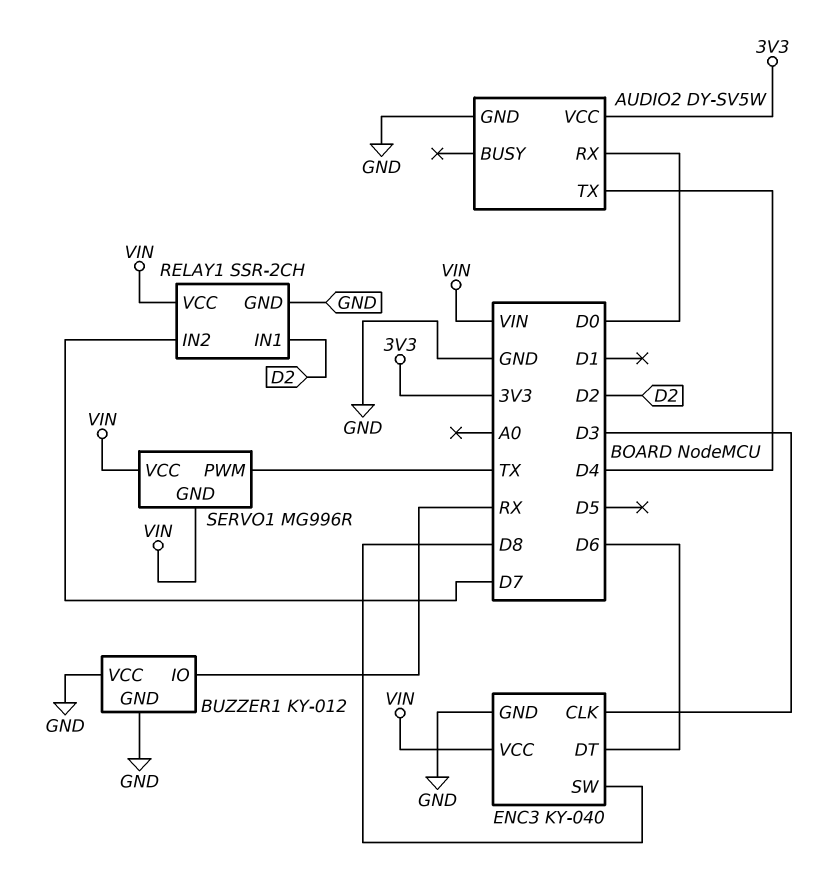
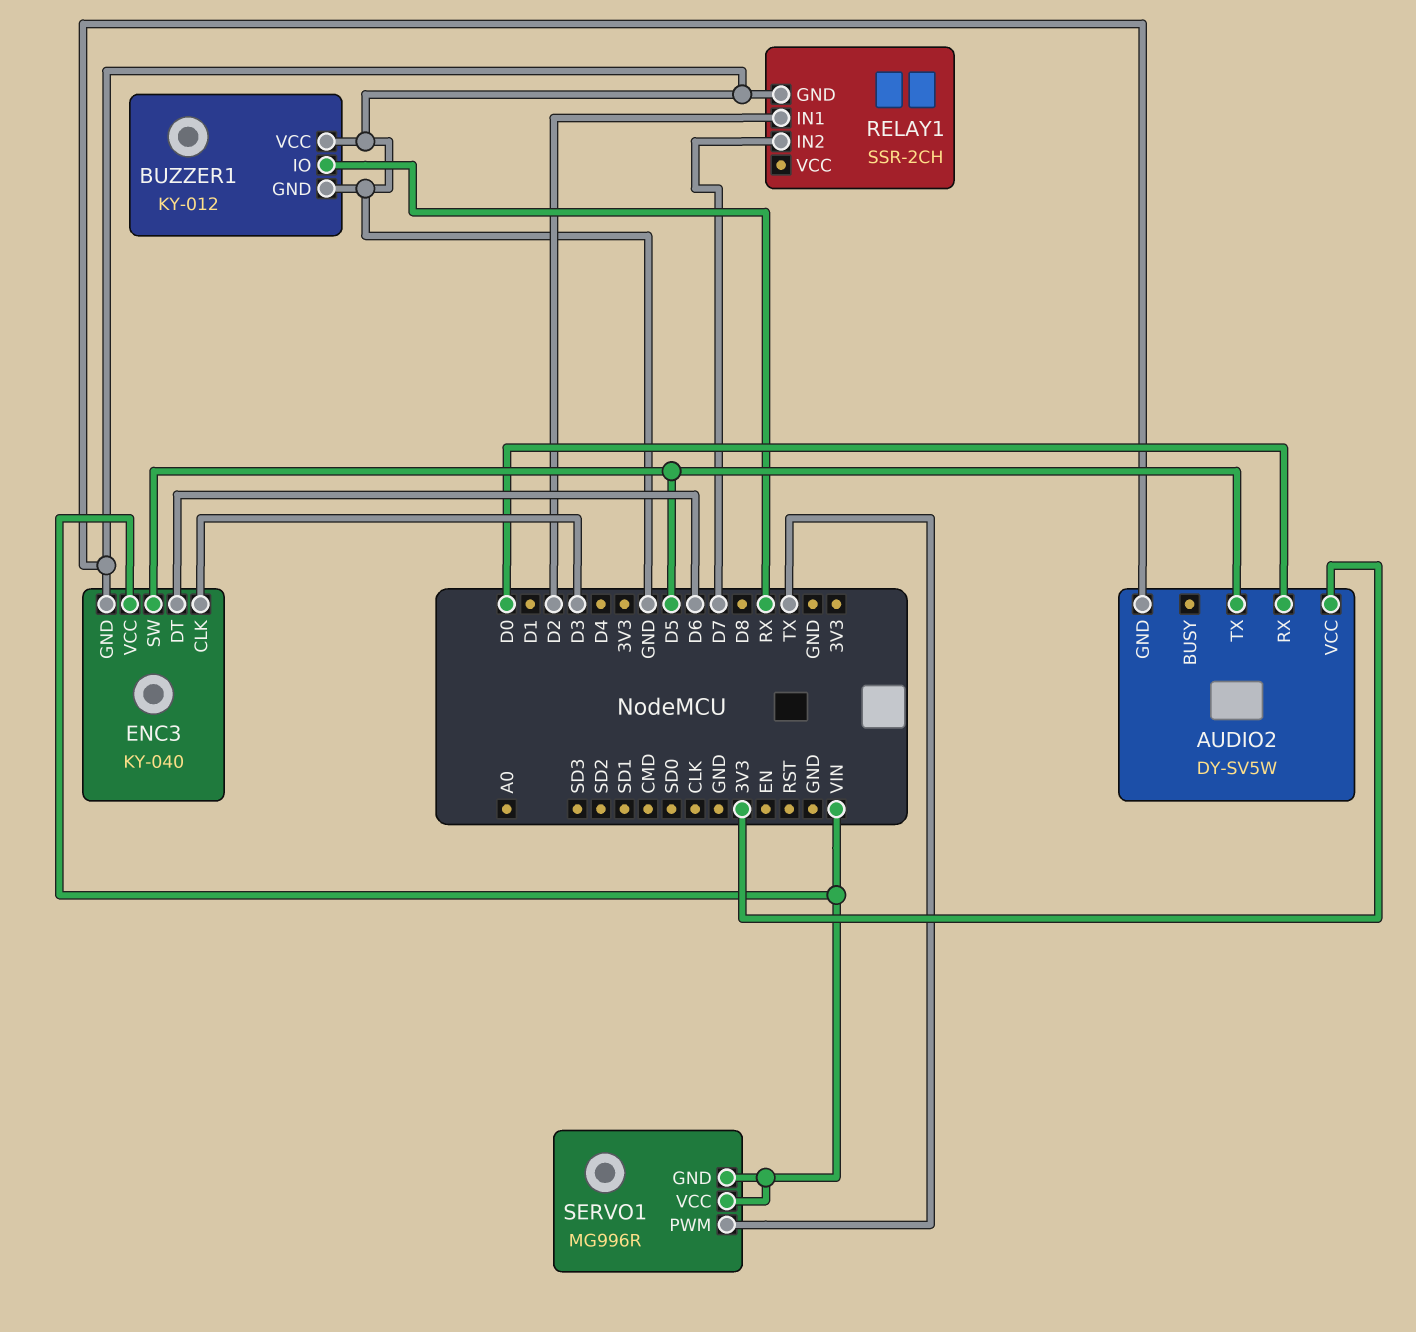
AUDIO2 pin TX: D4 -> D5
ENC3 pin SW: D8 -> D5
RELAY1 pin VCC: VIN -> none

